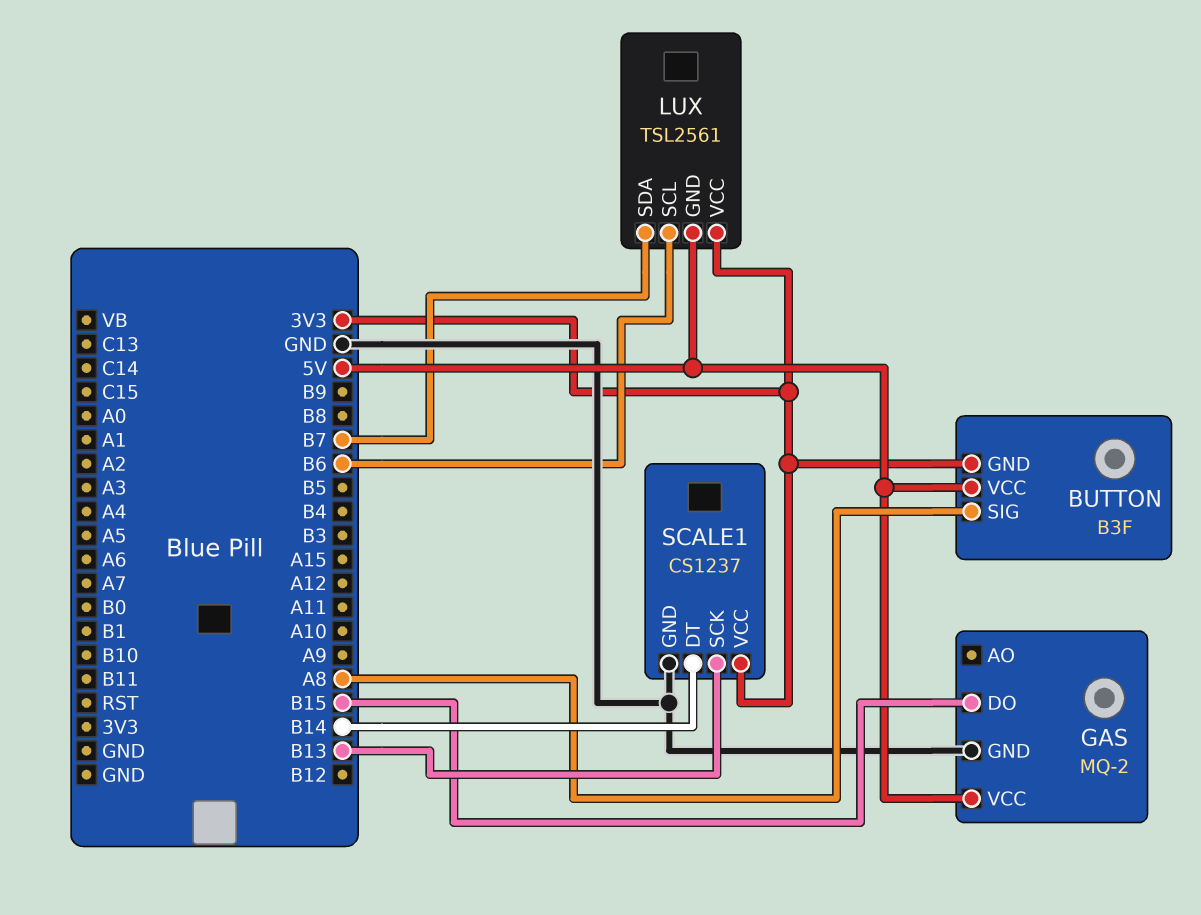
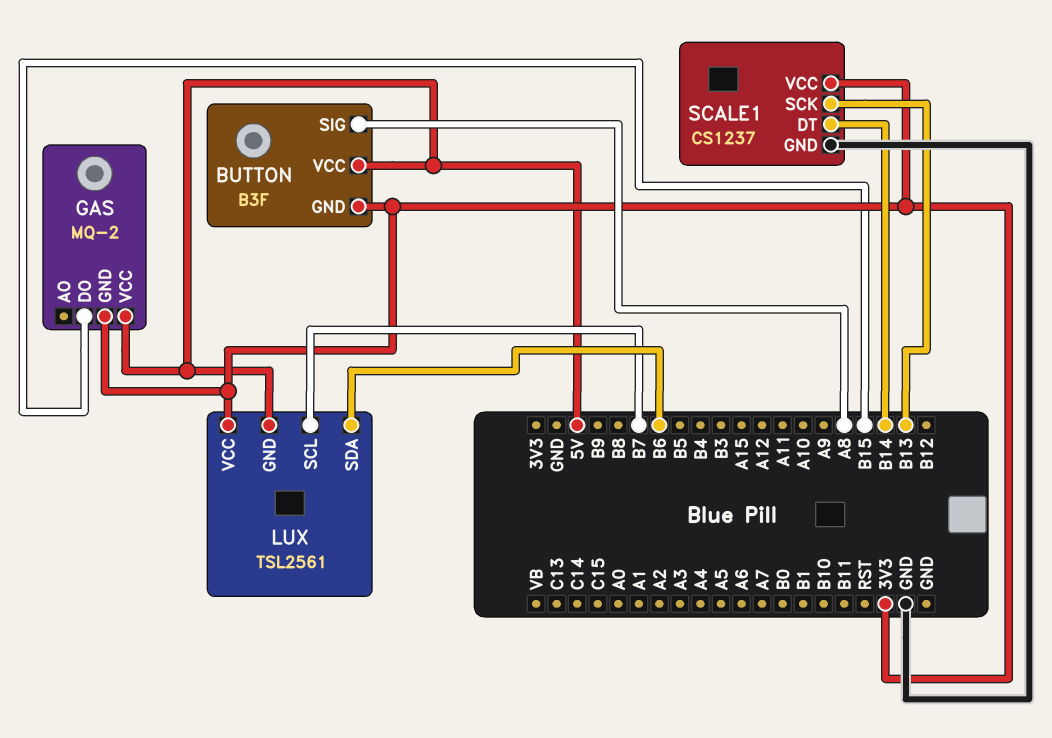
GAS pin GND: GND -> 3V3
LUX pin SCL: B6 -> B7
LUX pin SDA: B7 -> B6

